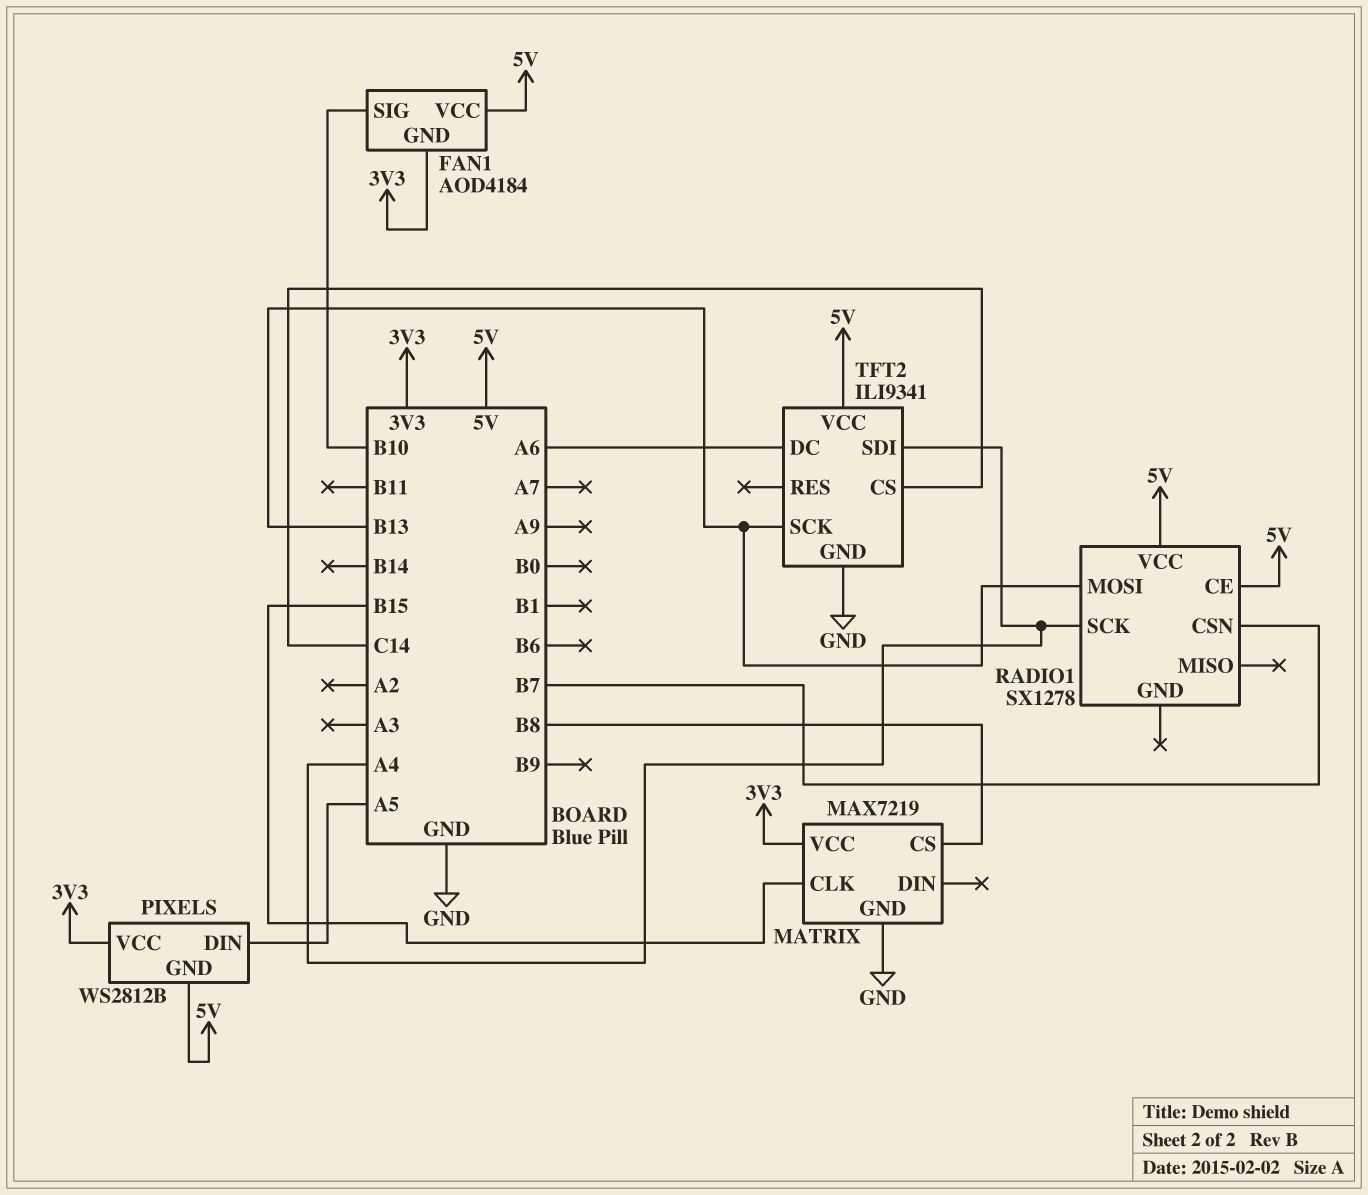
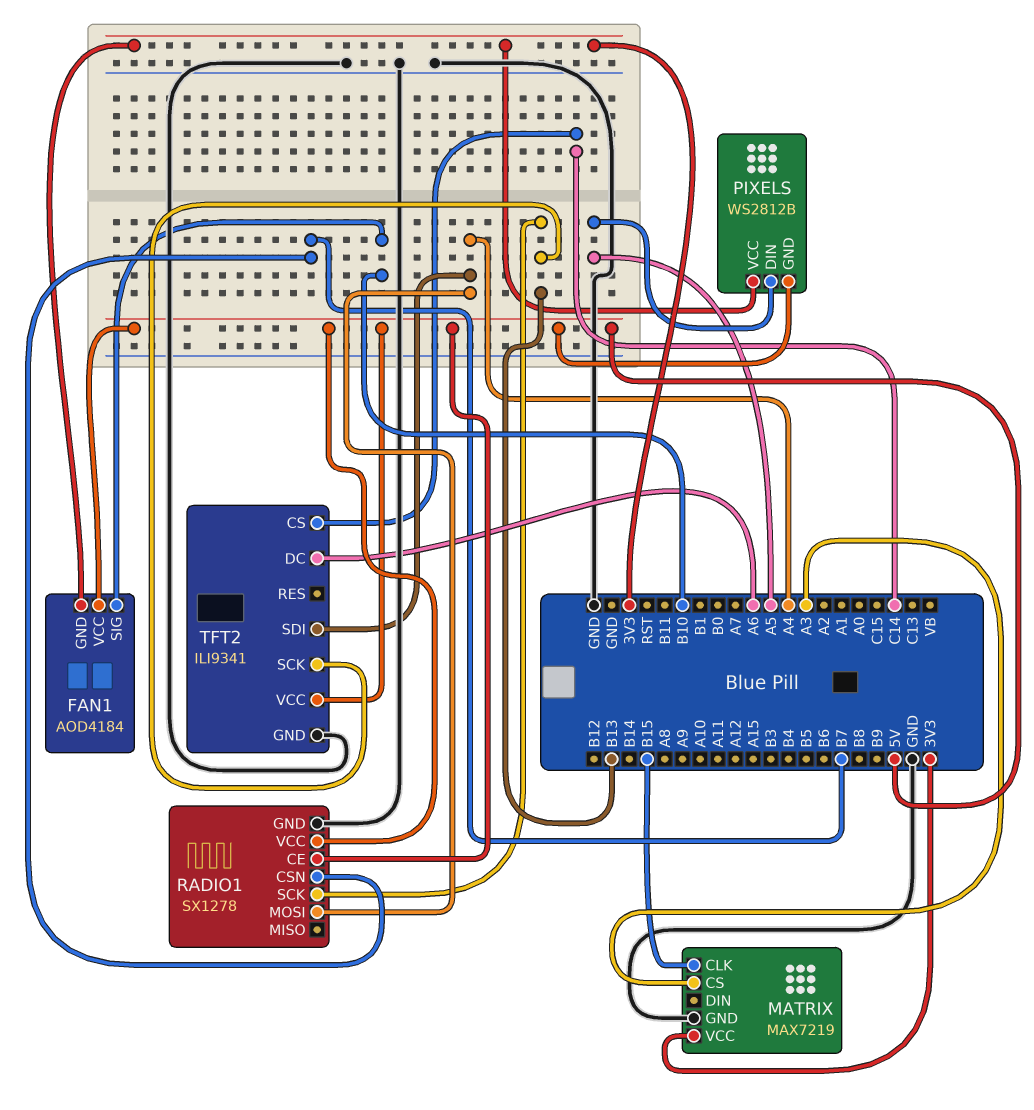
MATRIX pin CS: B8 -> A3
RADIO1 pin GND: none -> GND
RADIO1 pin MOSI: B13 -> A4
RADIO1 pin SCK: A4 -> B13

